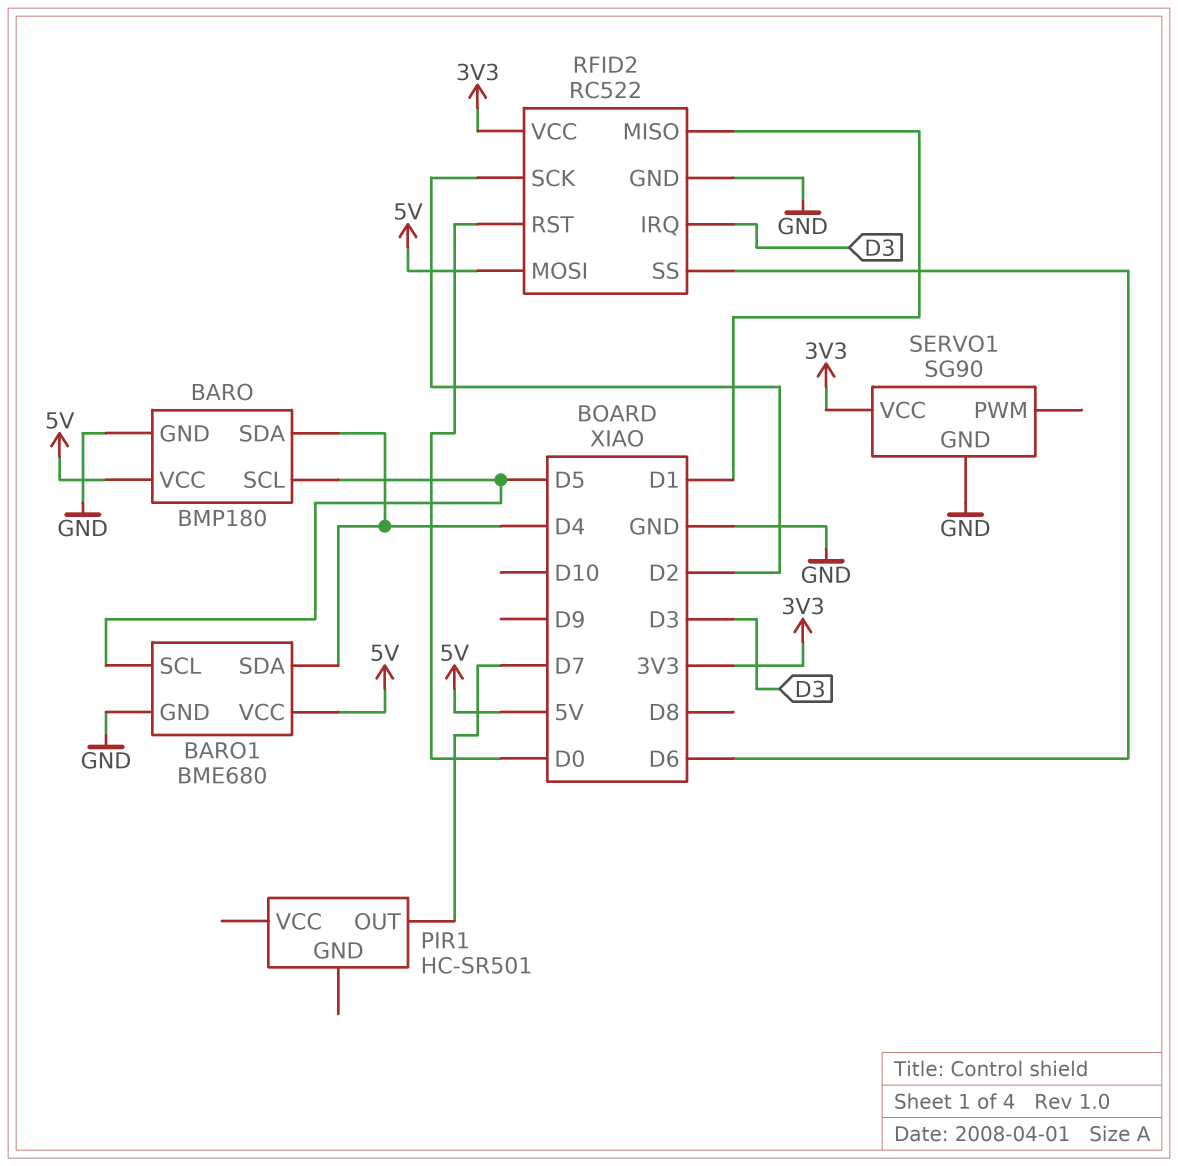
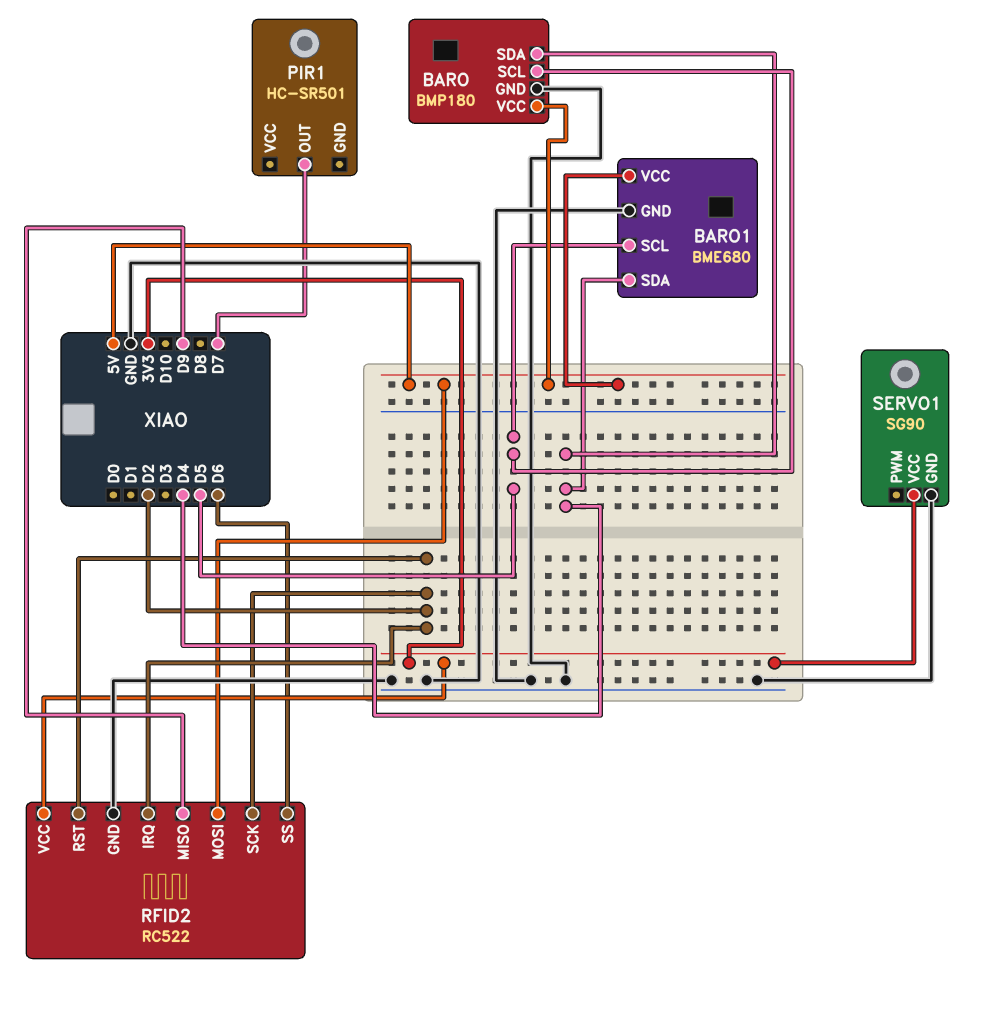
RFID2 pin IRQ: D3 -> D2
RFID2 pin MISO: D1 -> D9
RFID2 pin RST: D0 -> D2

